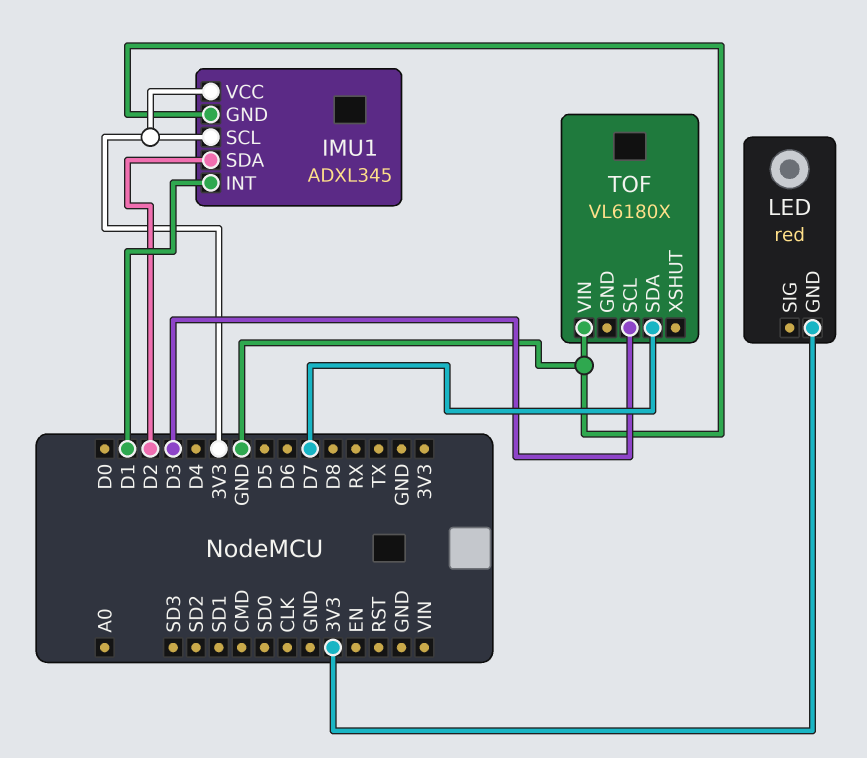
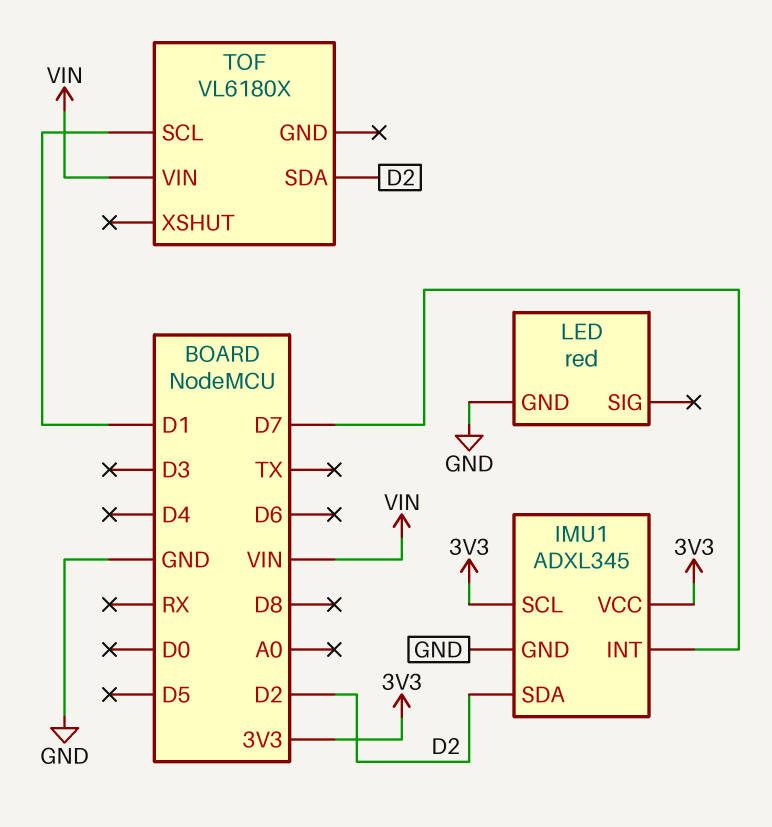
IMU1 pin INT: D1 -> D7
LED pin GND: 3V3 -> GND
TOF pin SCL: D3 -> D1
TOF pin SDA: D7 -> D2
TOF pin VIN: GND -> VIN

